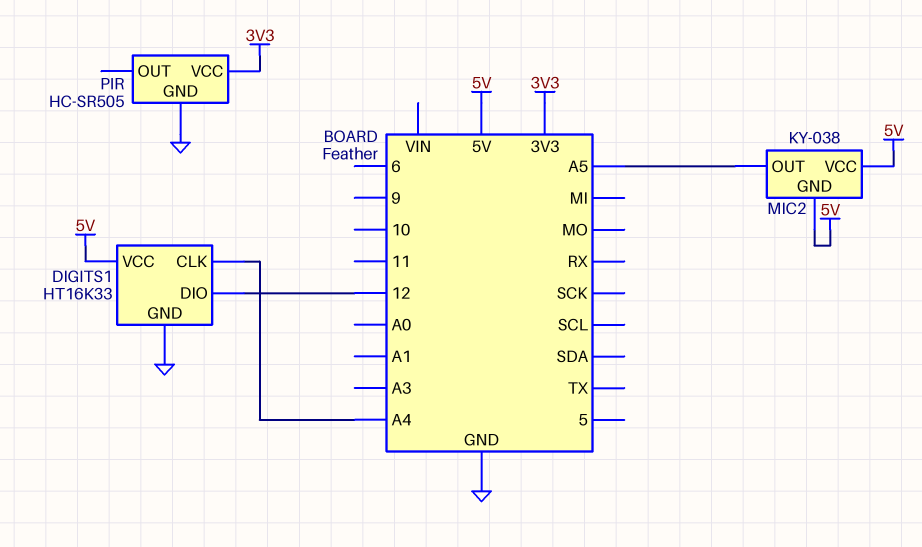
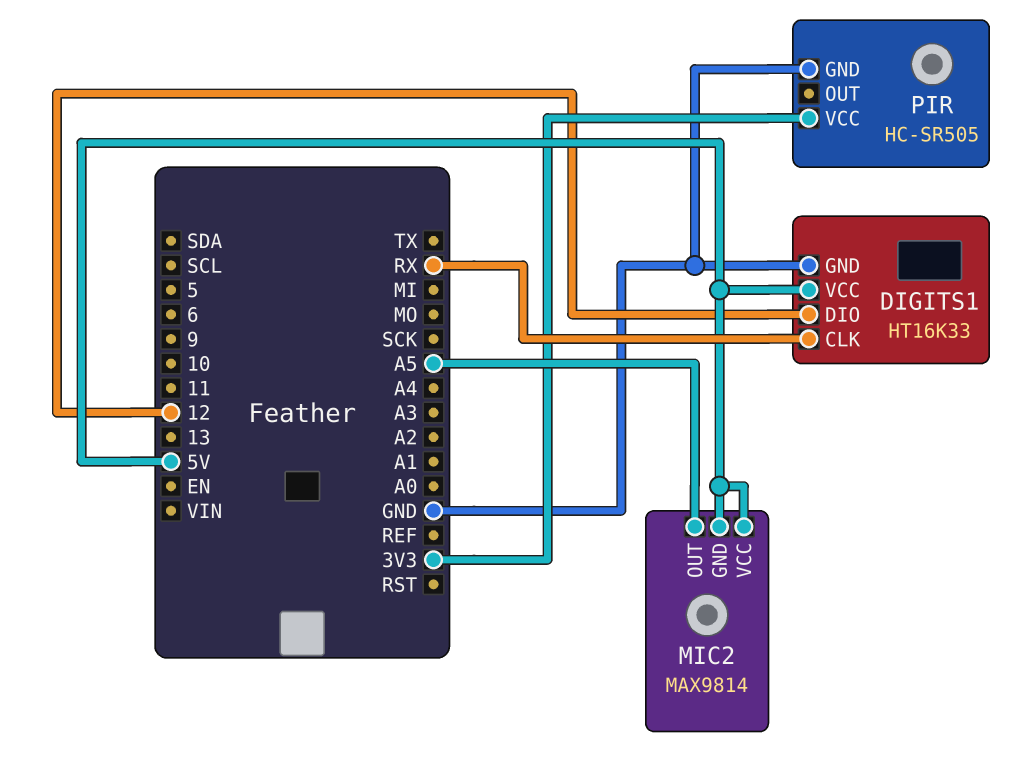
DIGITS1 pin CLK: A4 -> RX
MIC2: KY-038 -> MAX9814

